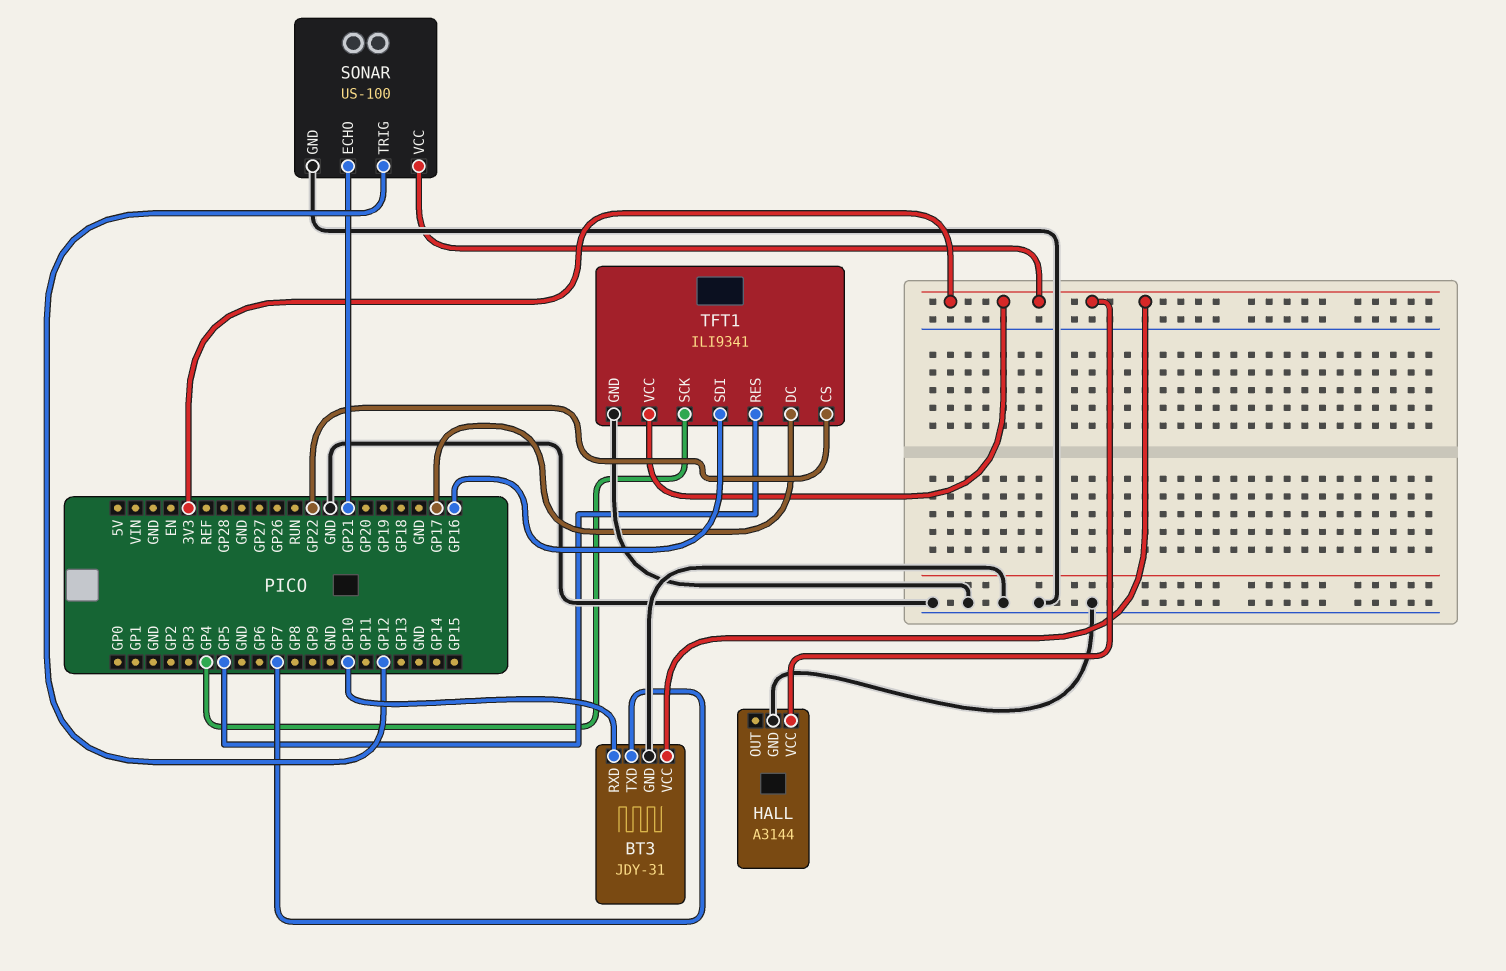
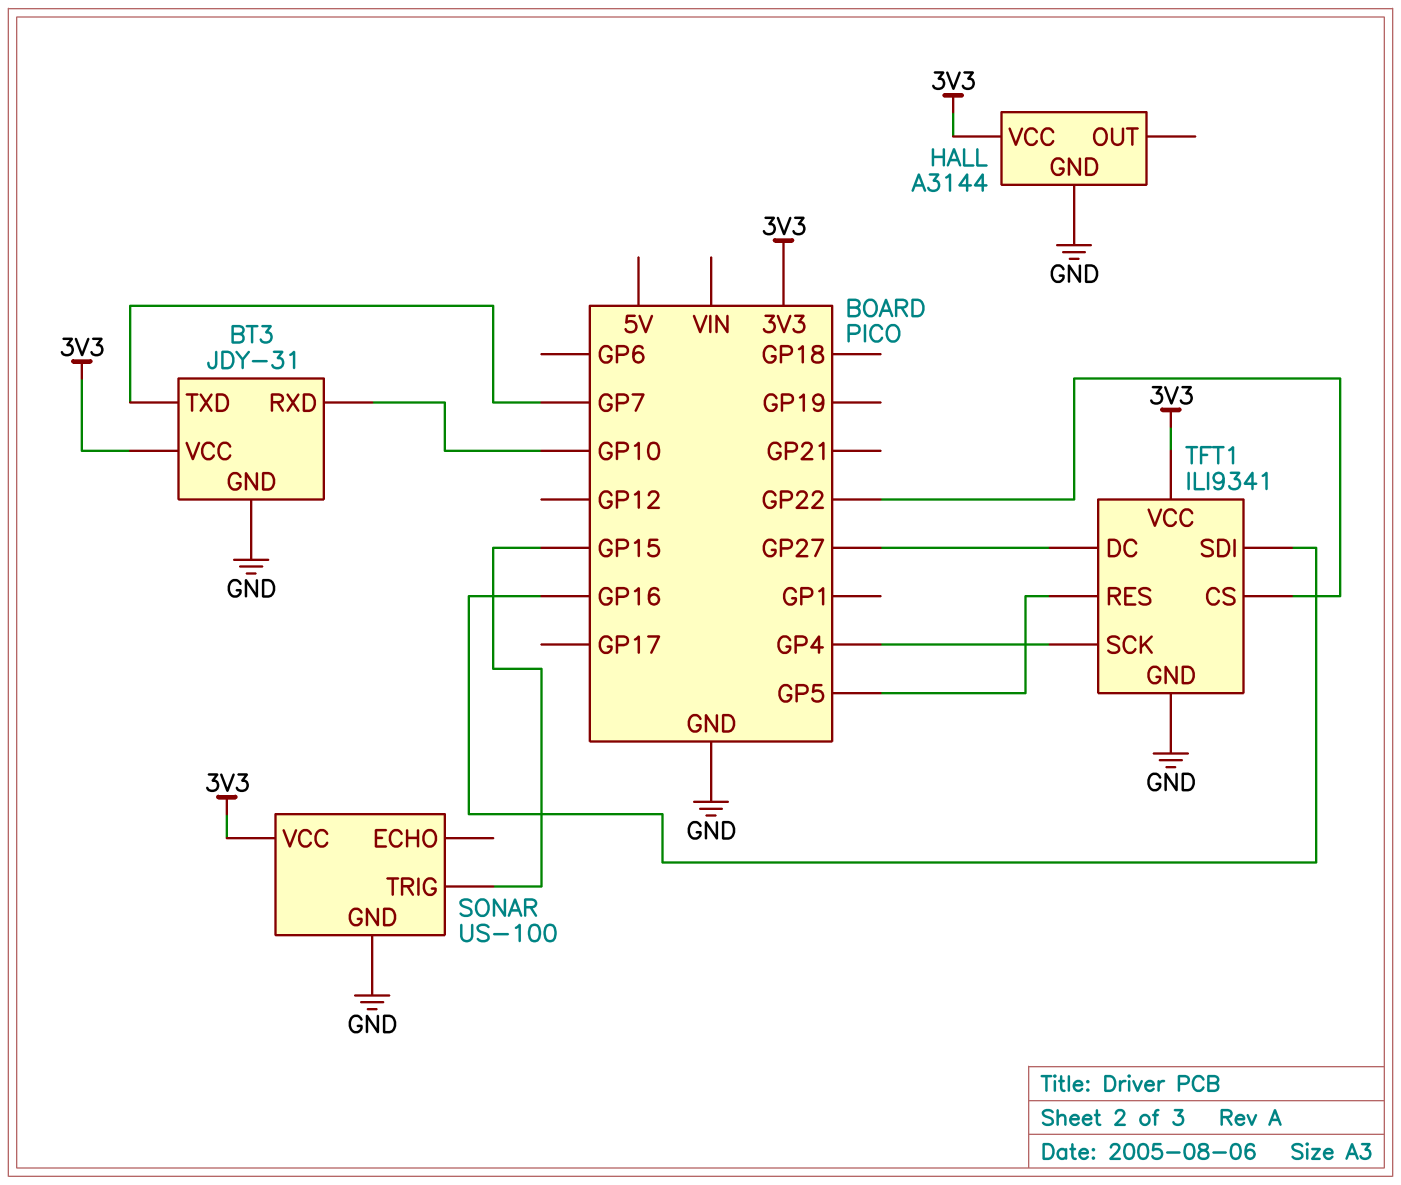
SONAR pin ECHO: GP21 -> none
SONAR pin TRIG: GP12 -> GP15
TFT1 pin DC: GP17 -> GP27

